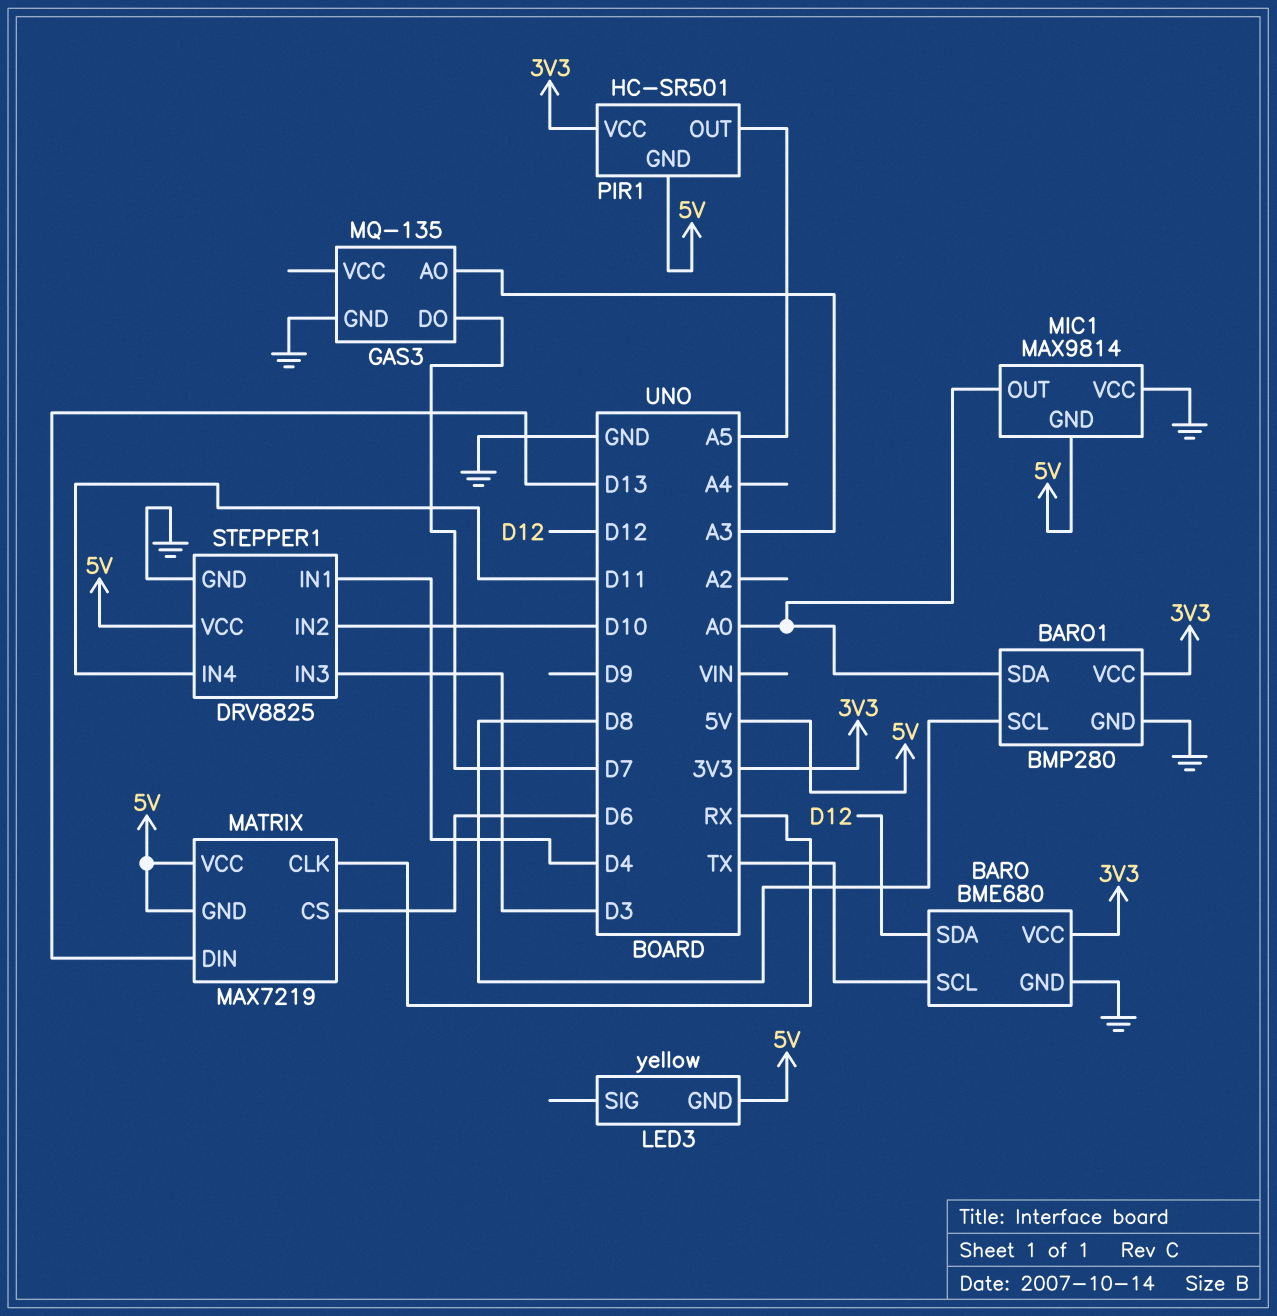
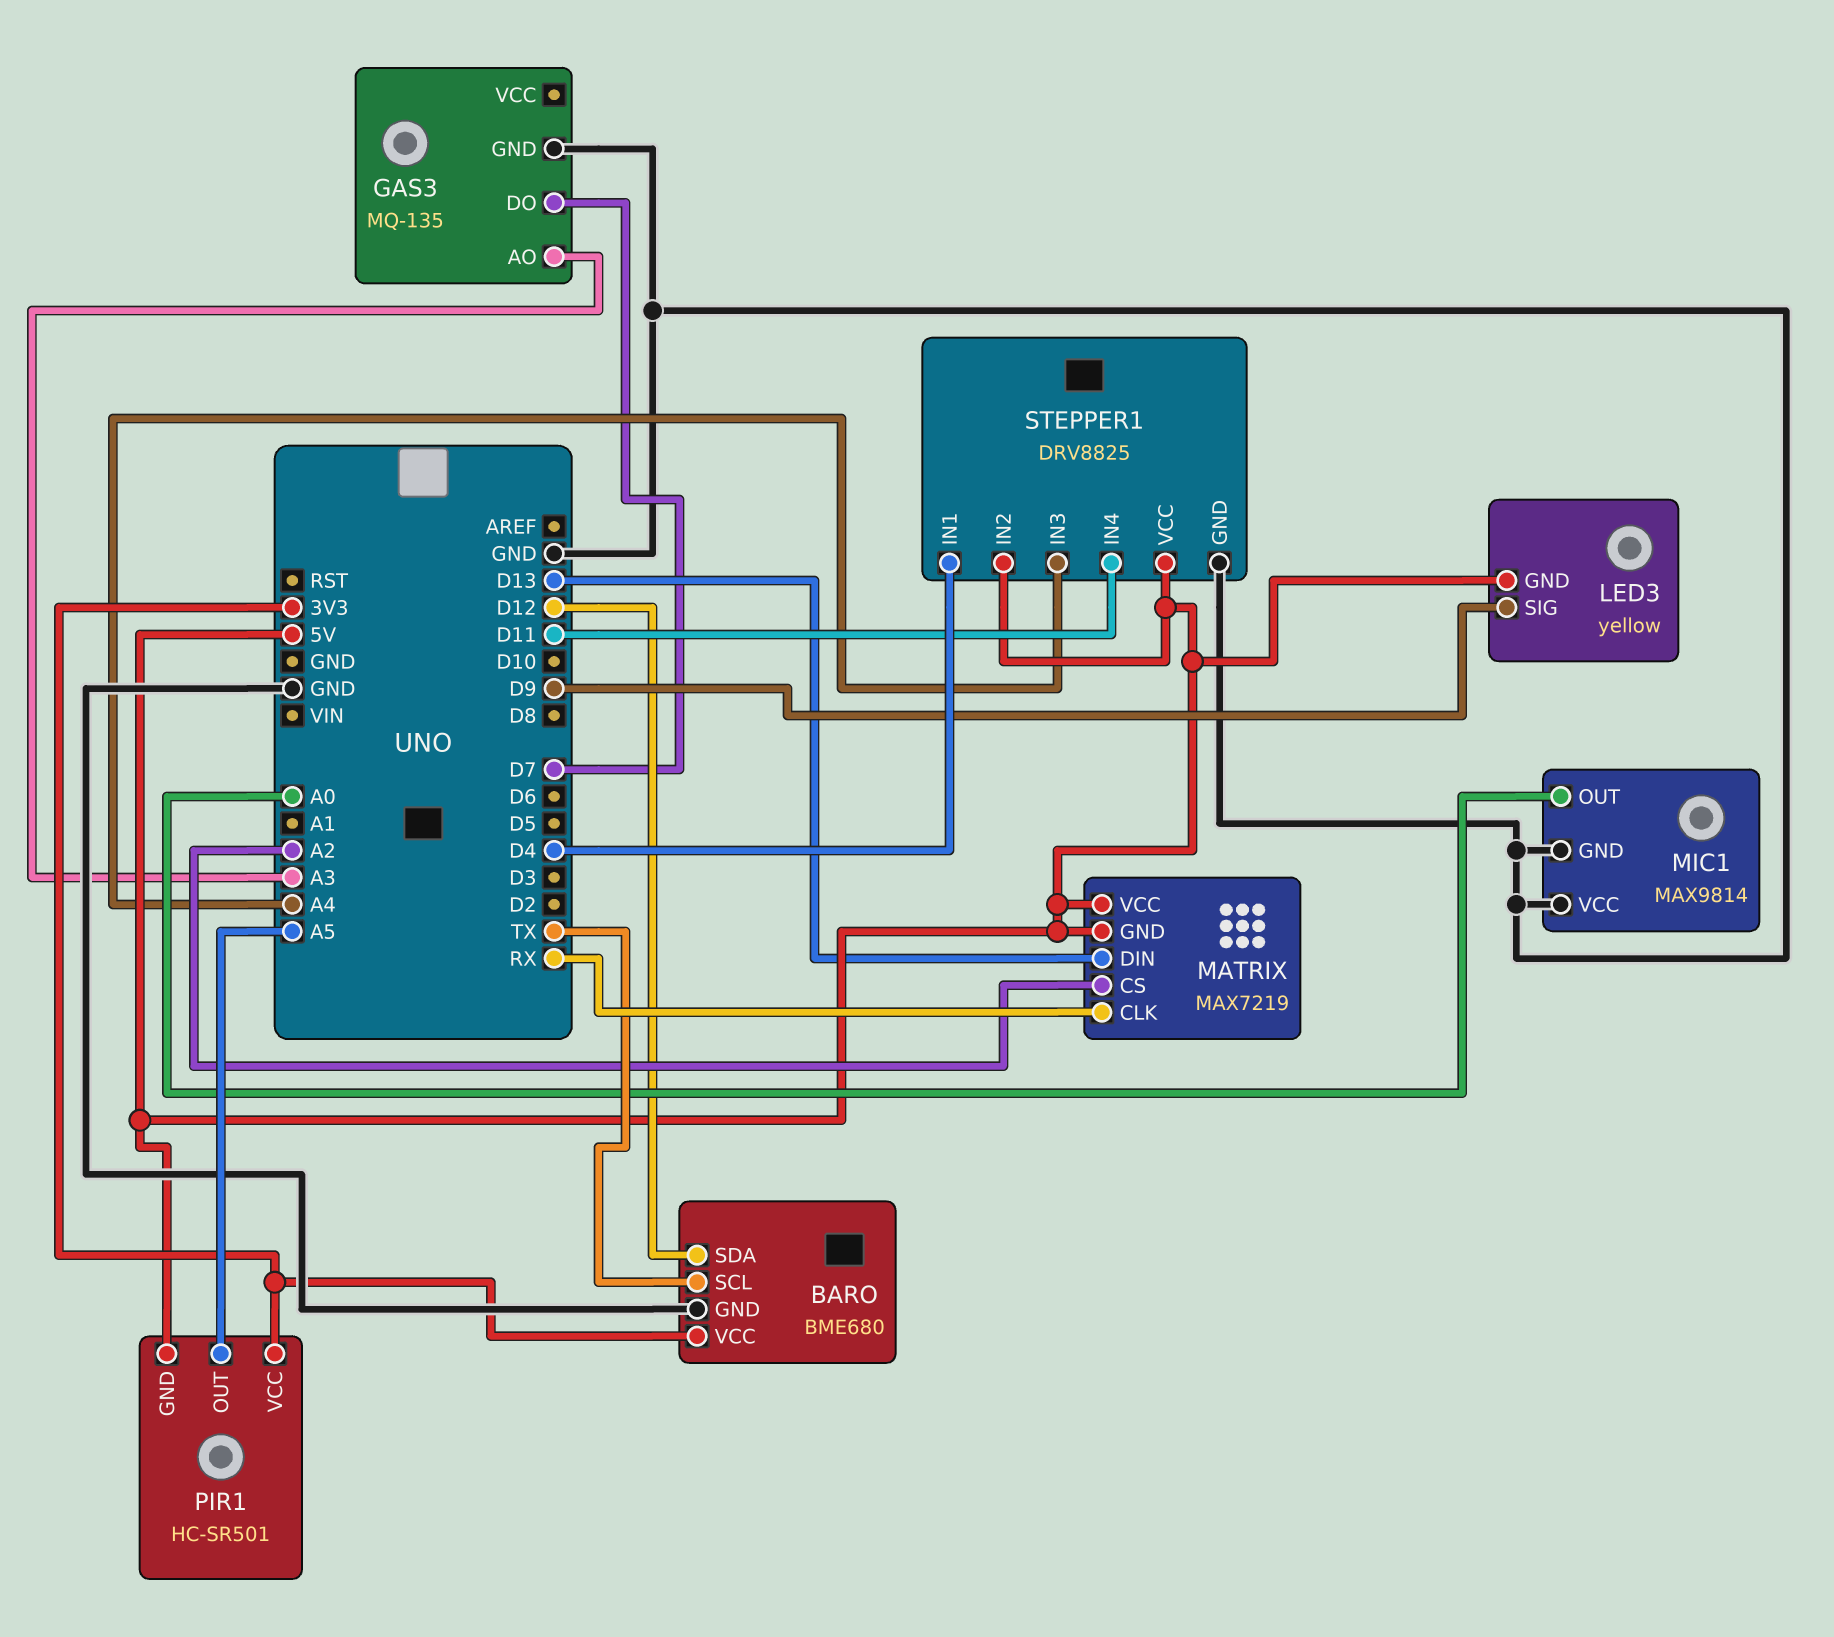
BARO1: BMP280 -> none
BARO1 pin GND: GND -> none
BARO1 pin SCL: D8 -> none
BARO1 pin SDA: A0 -> none
BARO1 pin VCC: 3V3 -> none
LED3 pin SIG: none -> D9
MATRIX pin CS: D6 -> A2
MIC1 pin GND: 5V -> GND
STEPPER1 pin IN2: D10 -> 5V
STEPPER1 pin IN3: D3 -> A4

